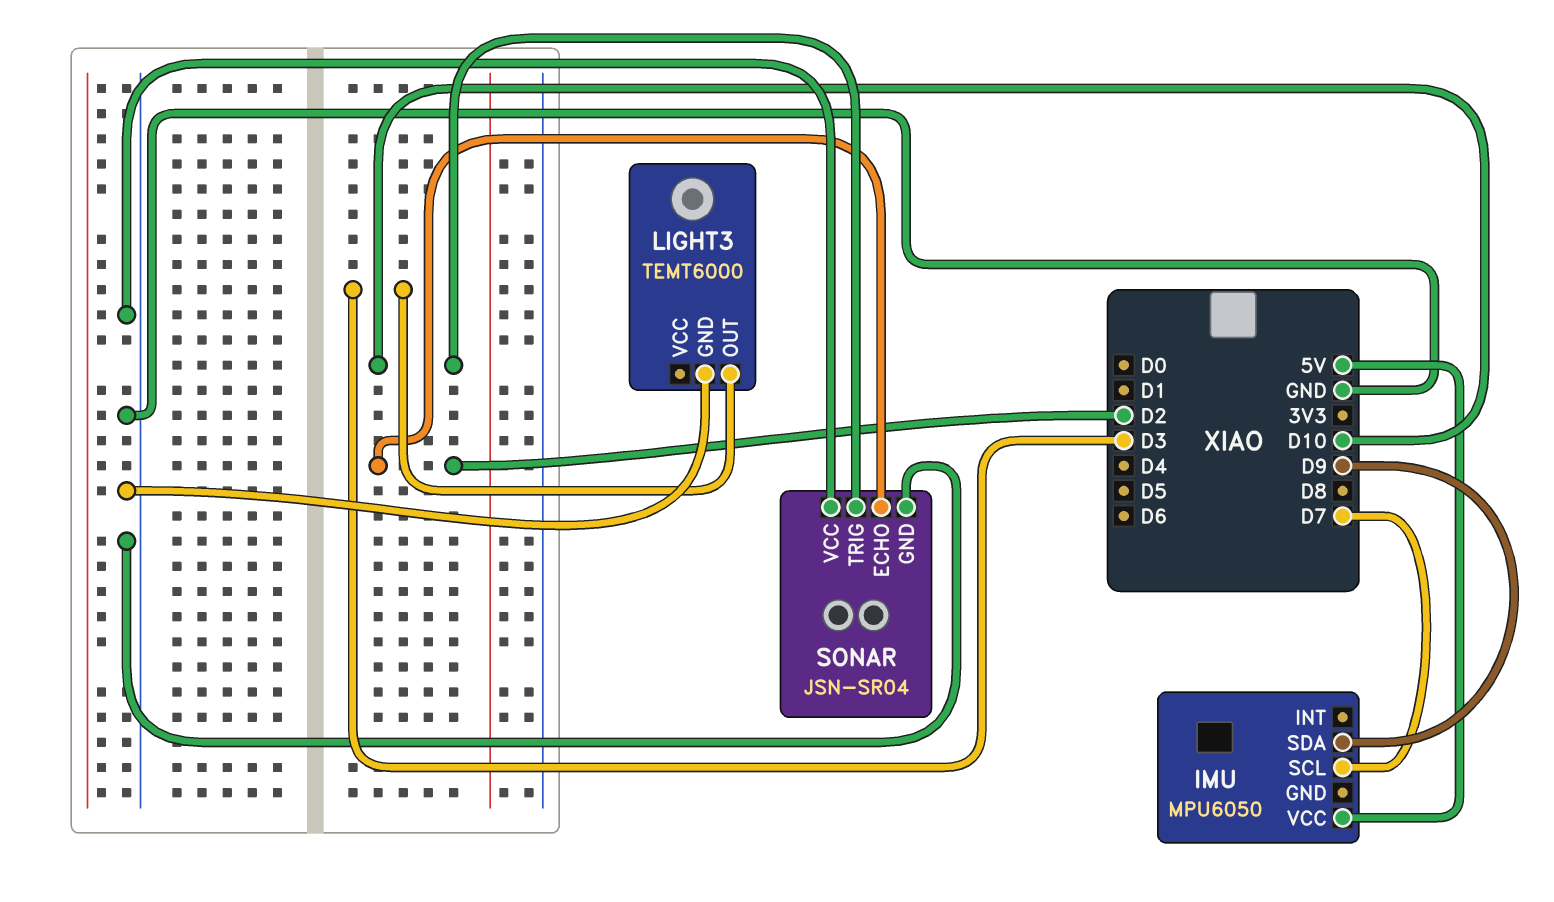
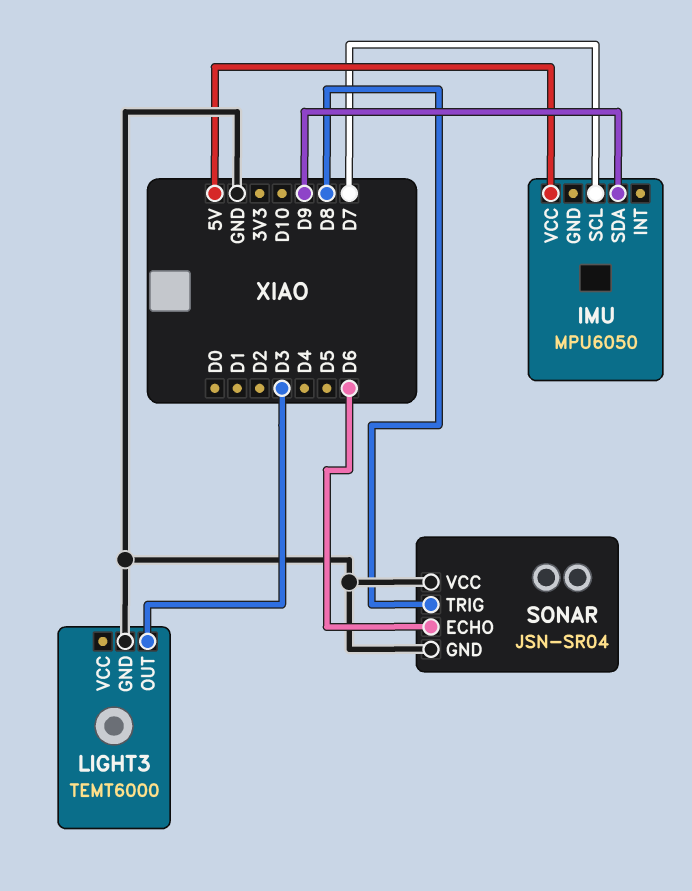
SONAR pin ECHO: D2 -> D6
SONAR pin TRIG: D10 -> D8

